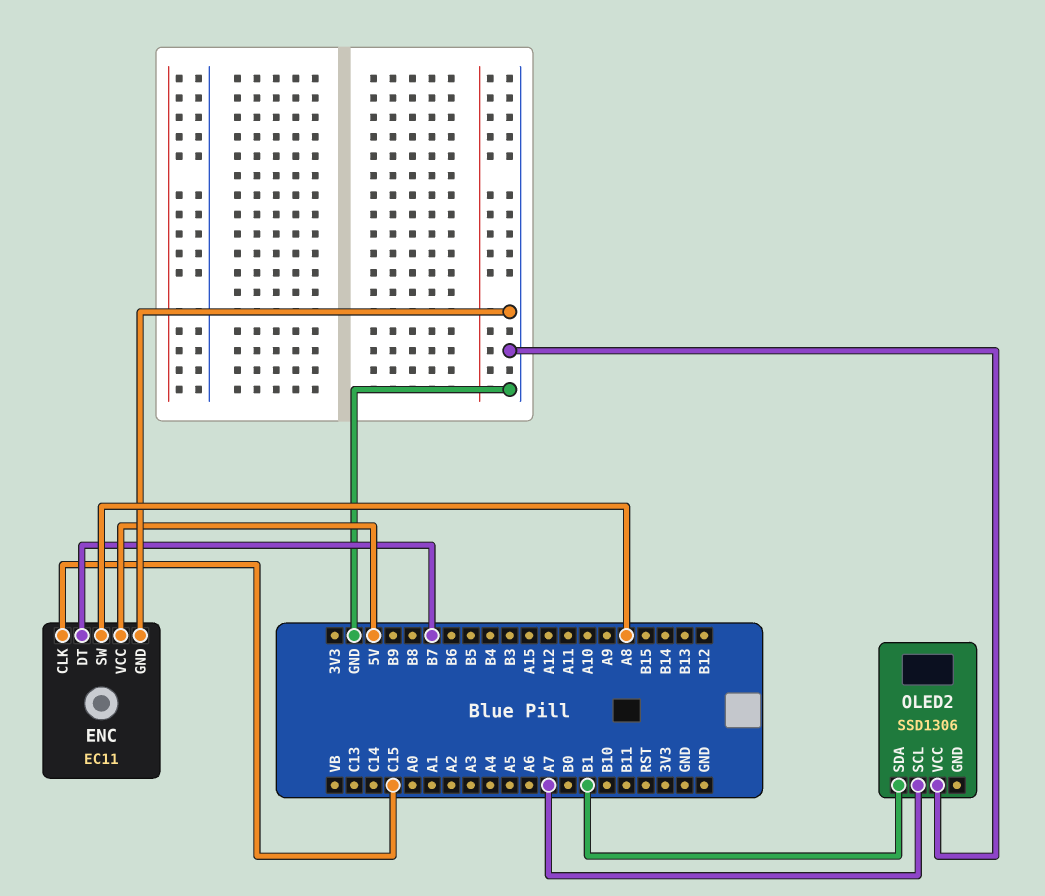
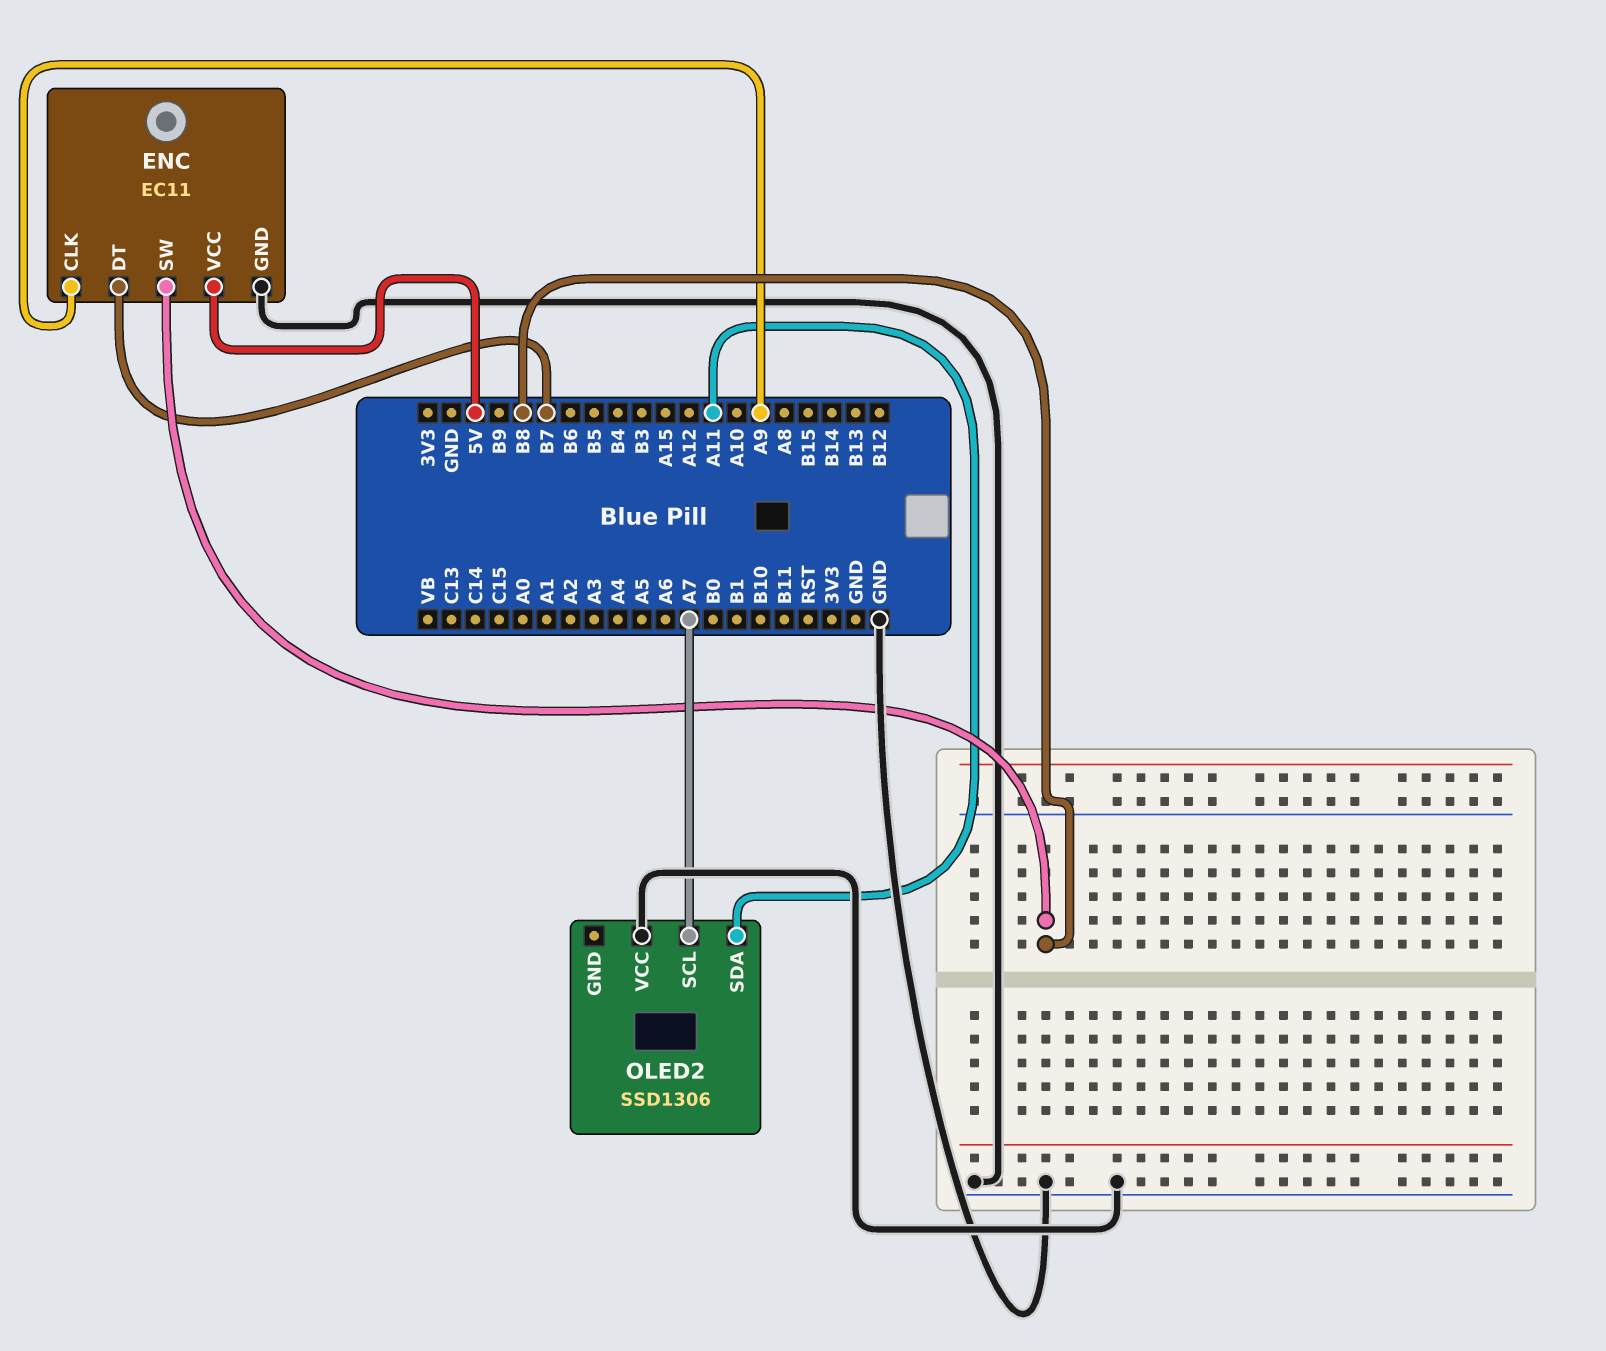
ENC pin CLK: C15 -> A9
ENC pin SW: A8 -> B8
OLED2 pin SDA: B1 -> A11

